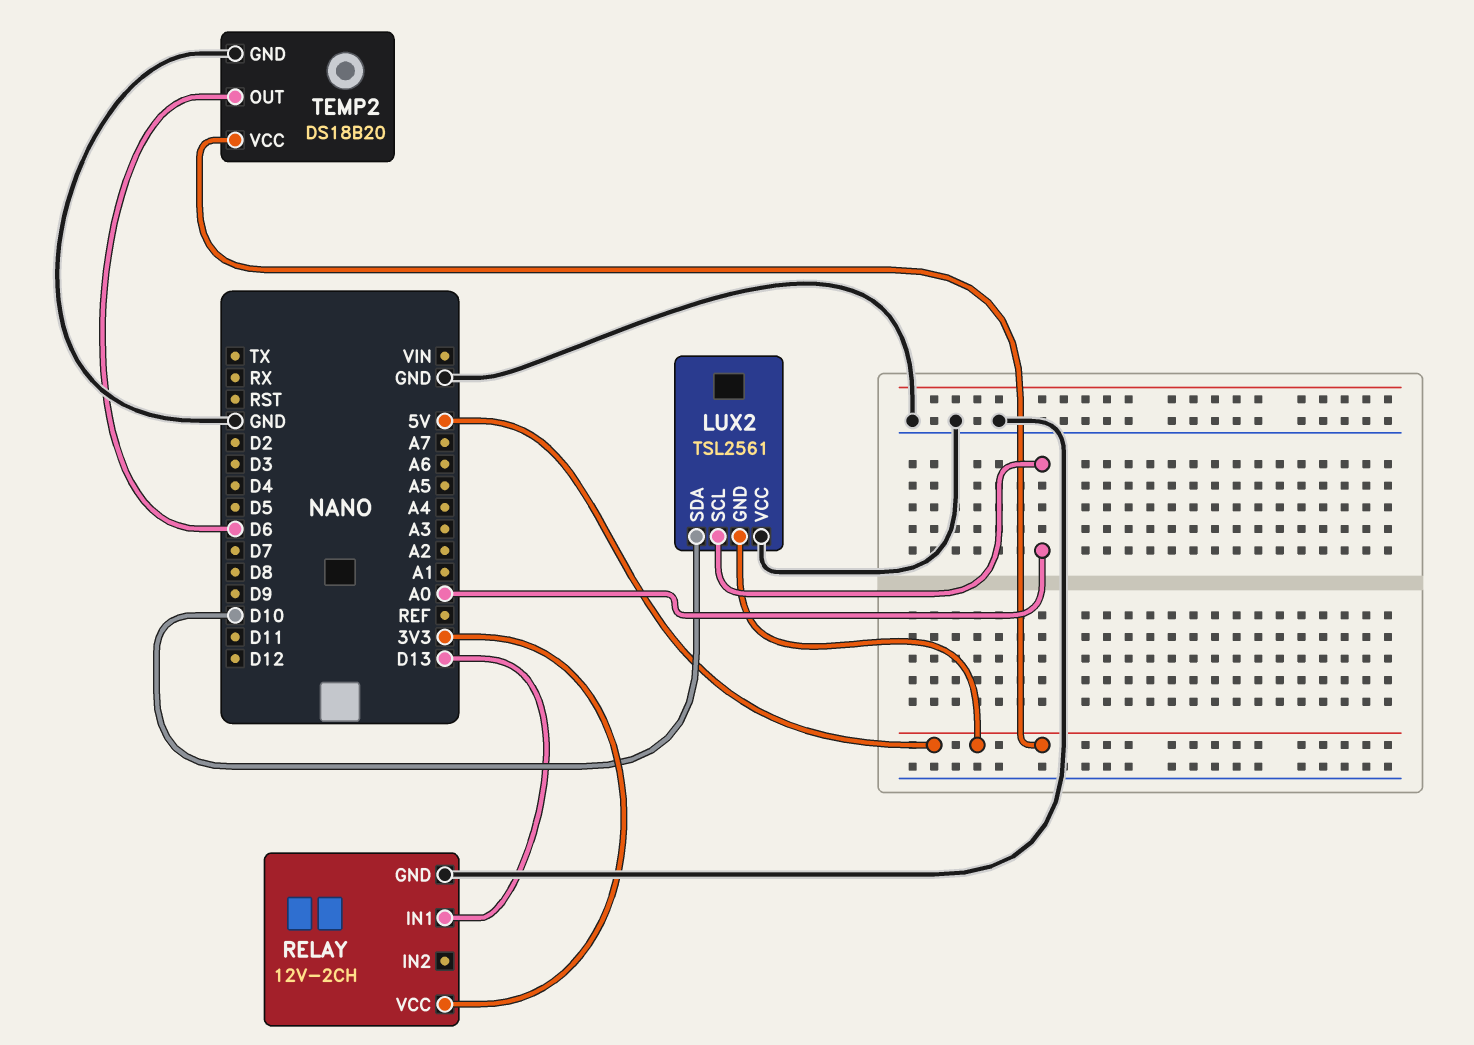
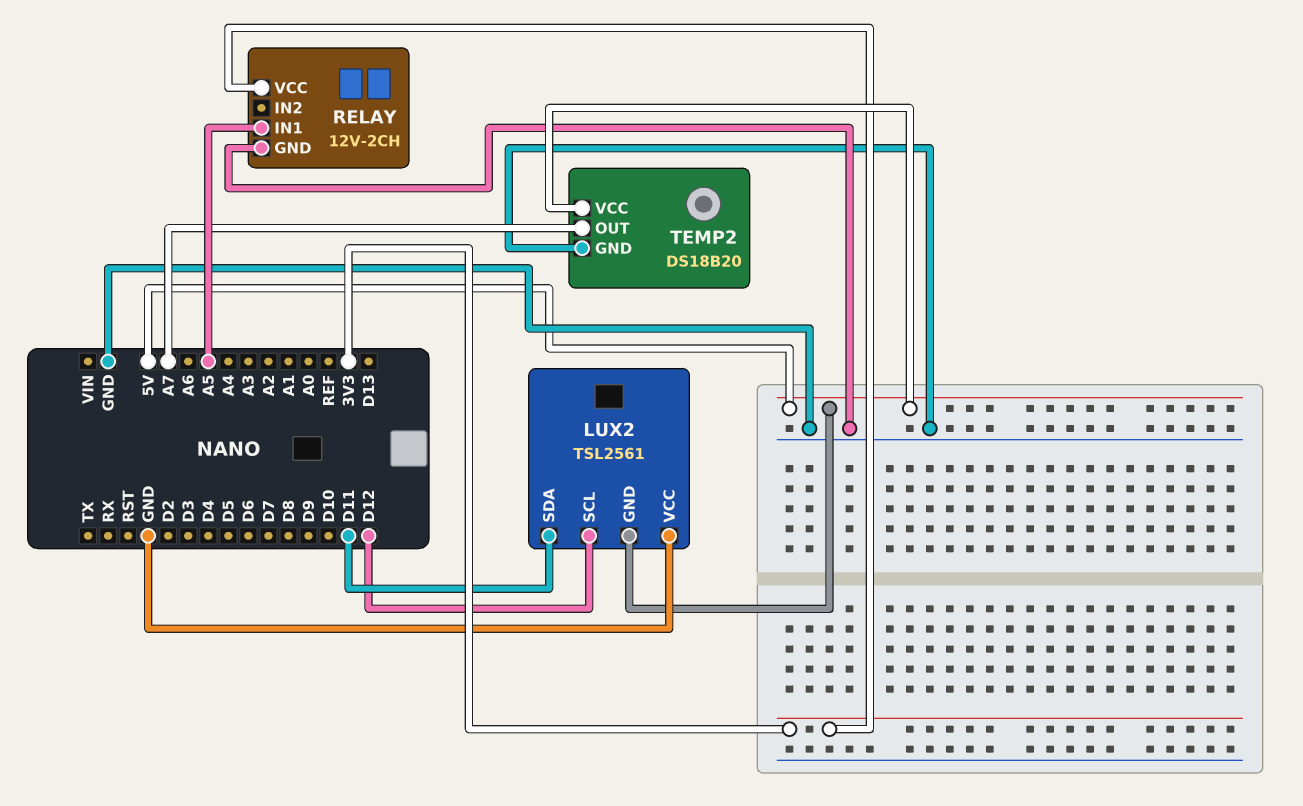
LUX2 pin SCL: A0 -> D12
LUX2 pin SDA: D10 -> D11
RELAY pin IN1: D13 -> A5
TEMP2 pin OUT: D6 -> A7

